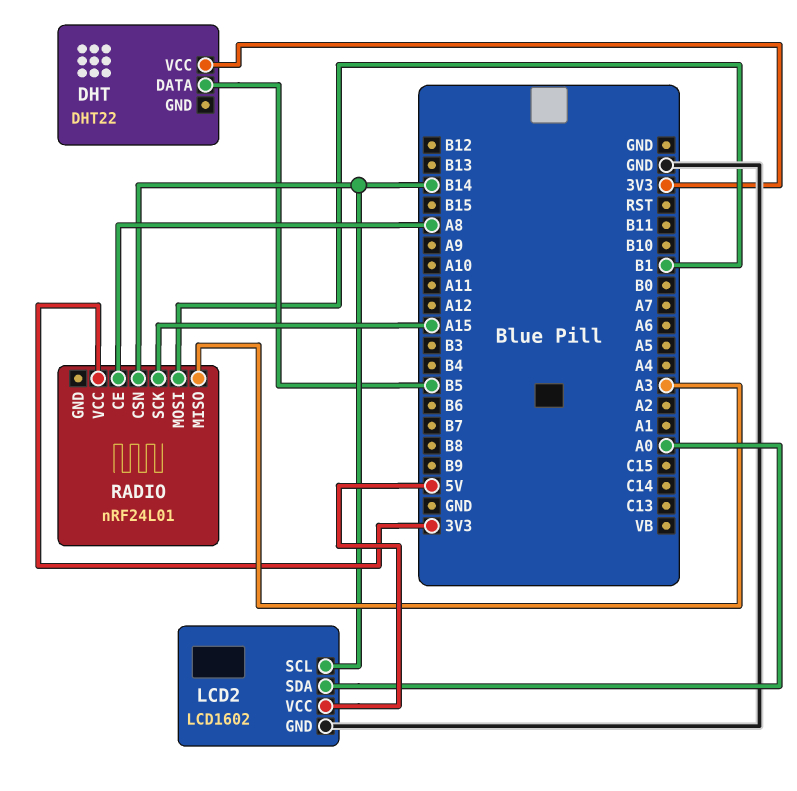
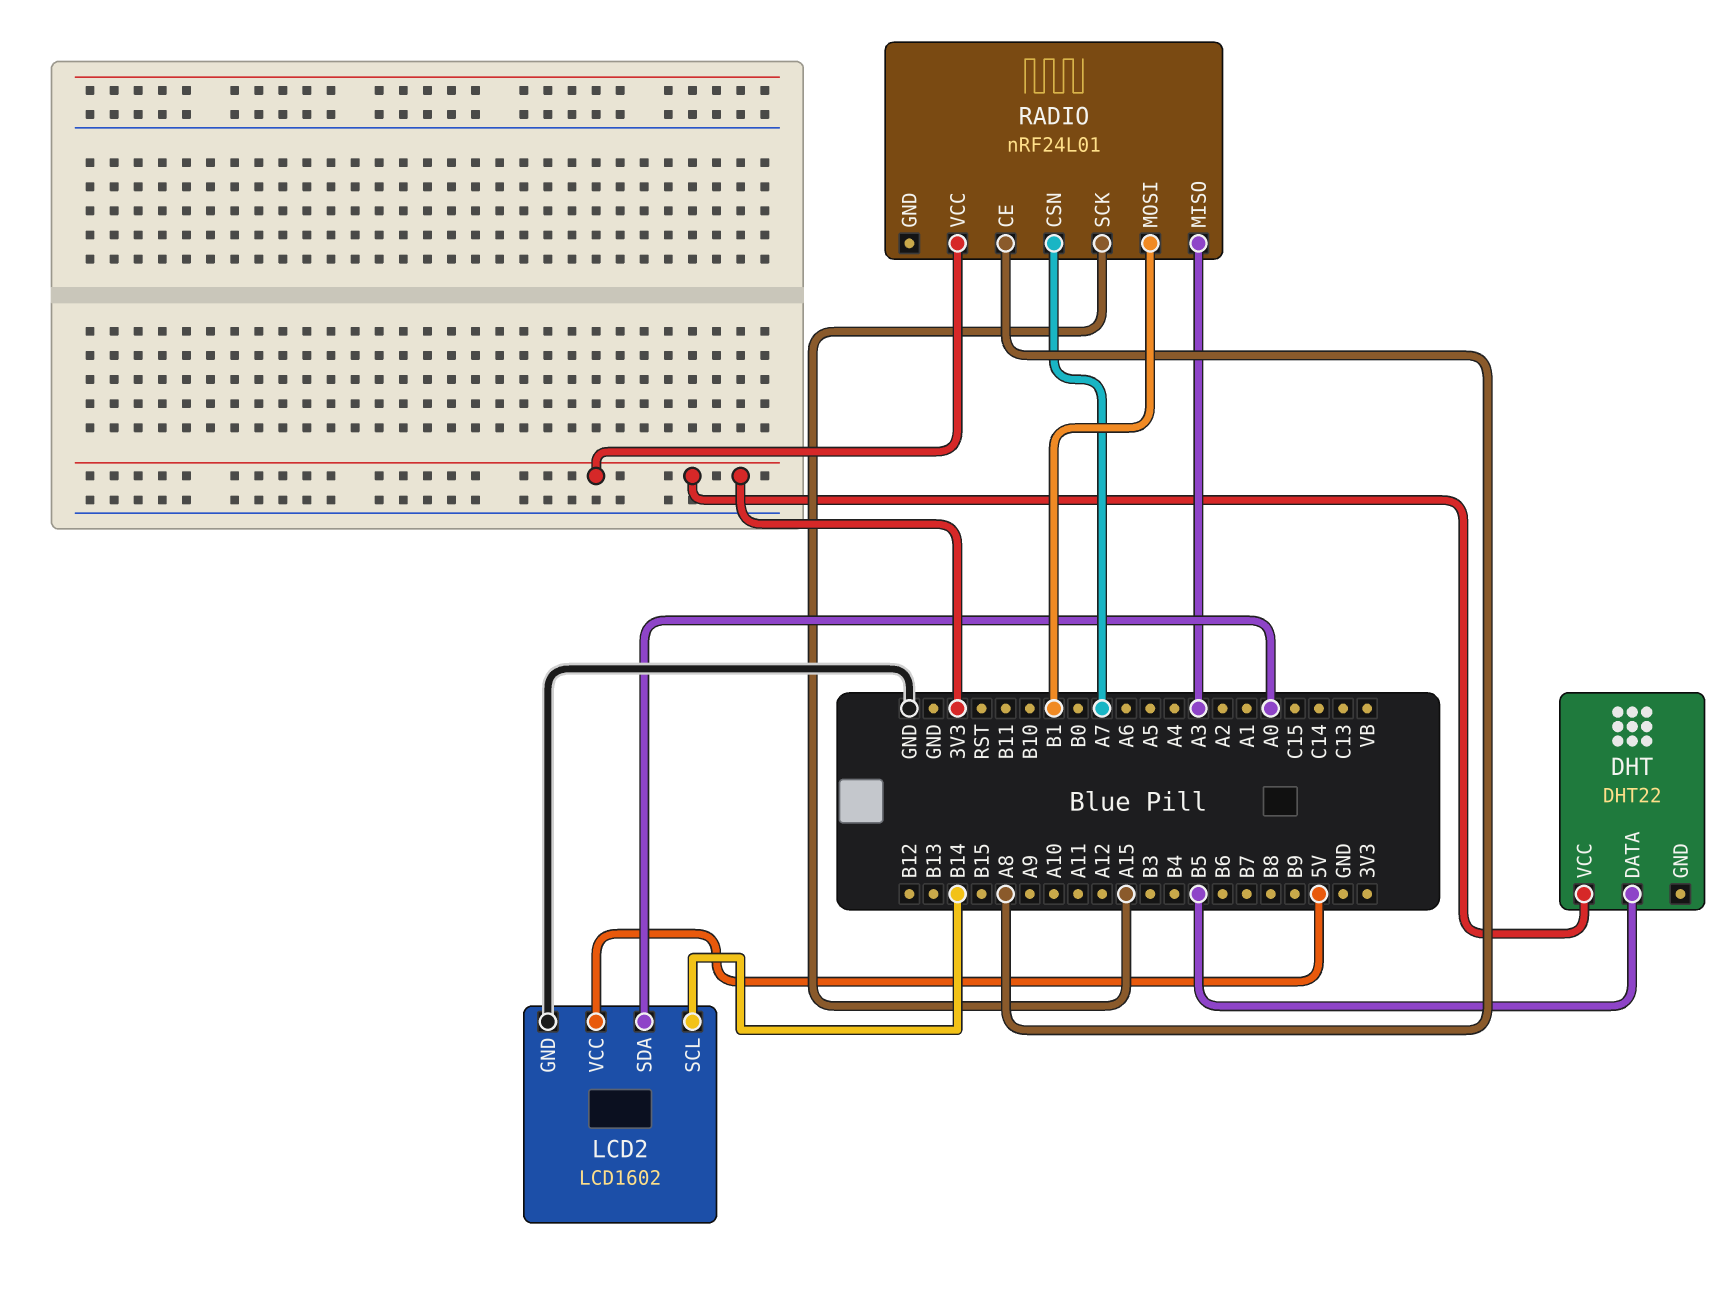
RADIO pin CSN: B14 -> A7

